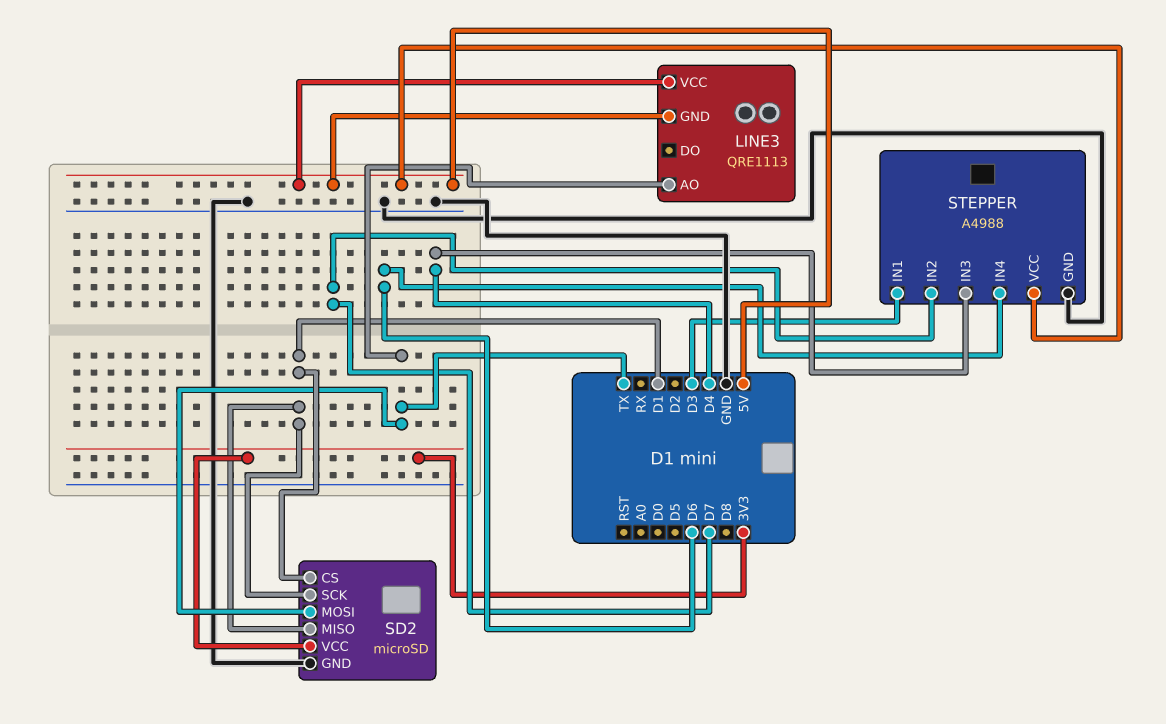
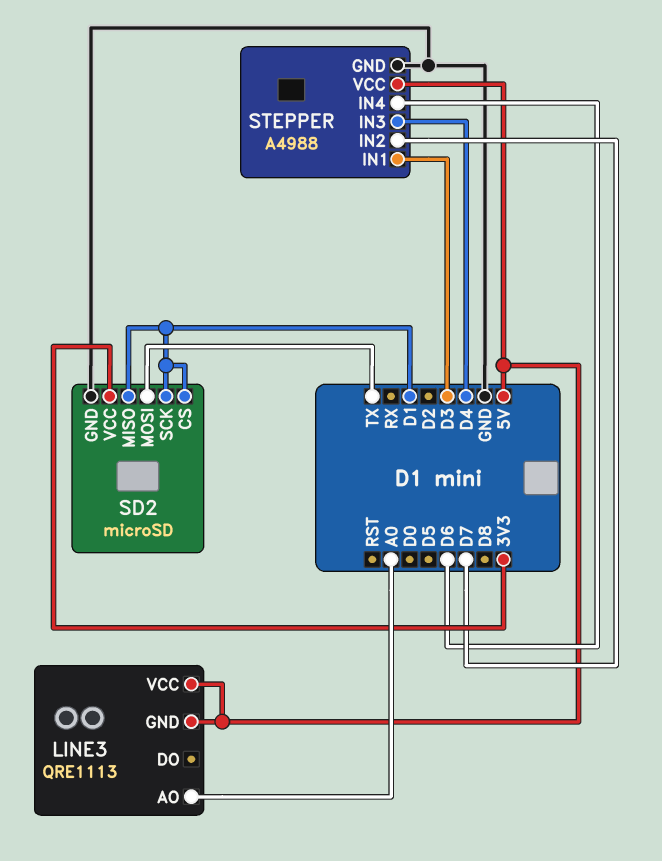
LINE3 pin AO: TX -> A0

